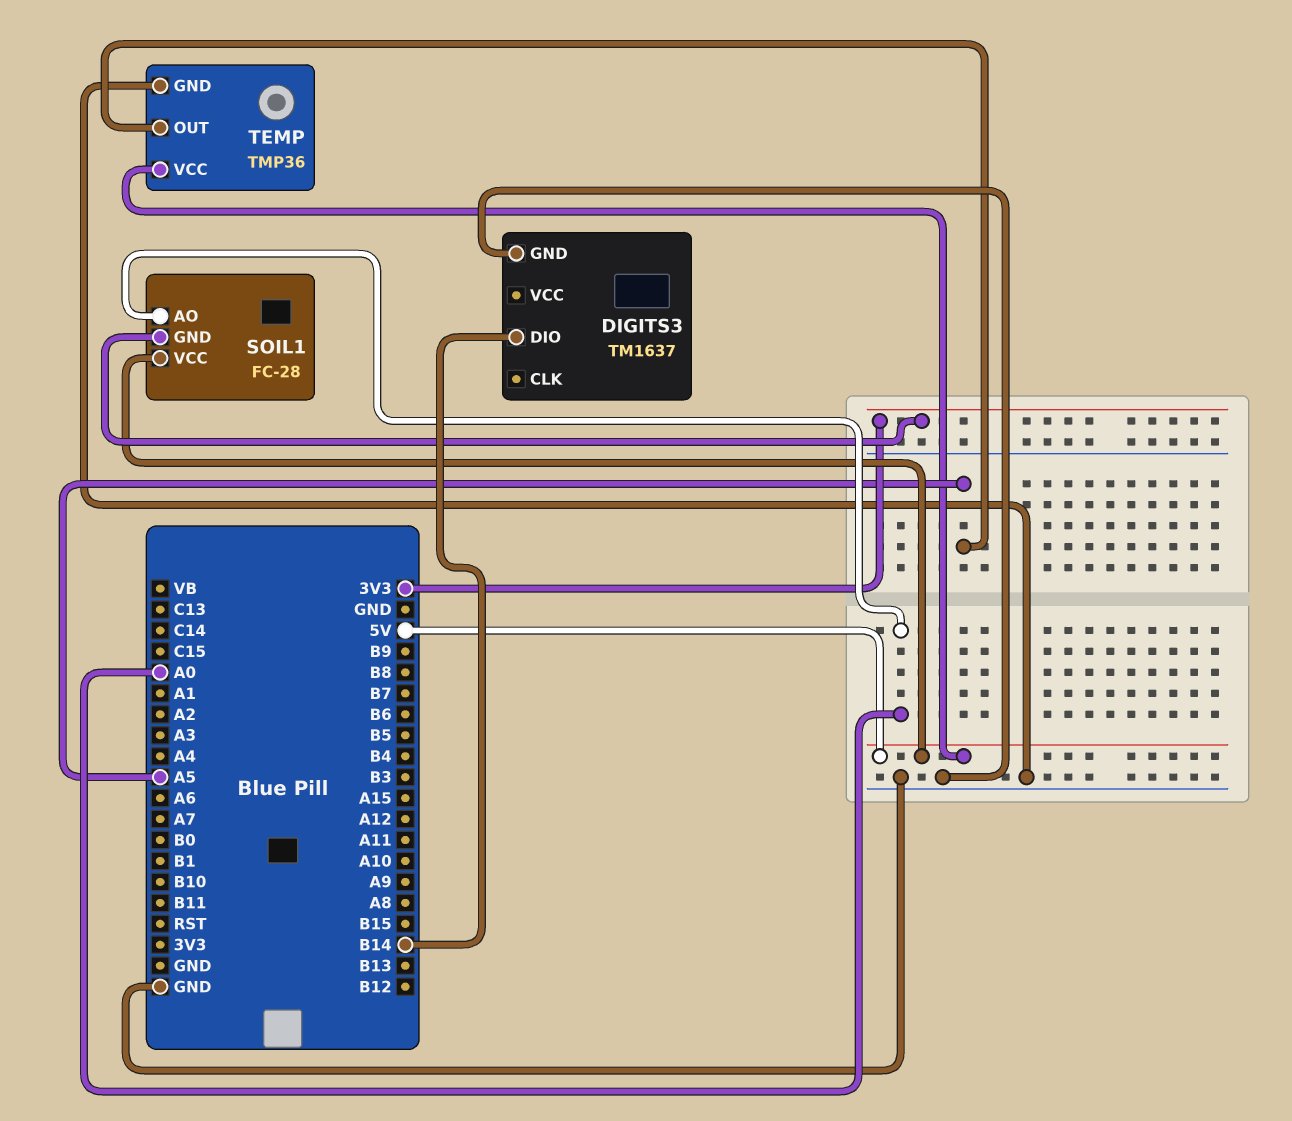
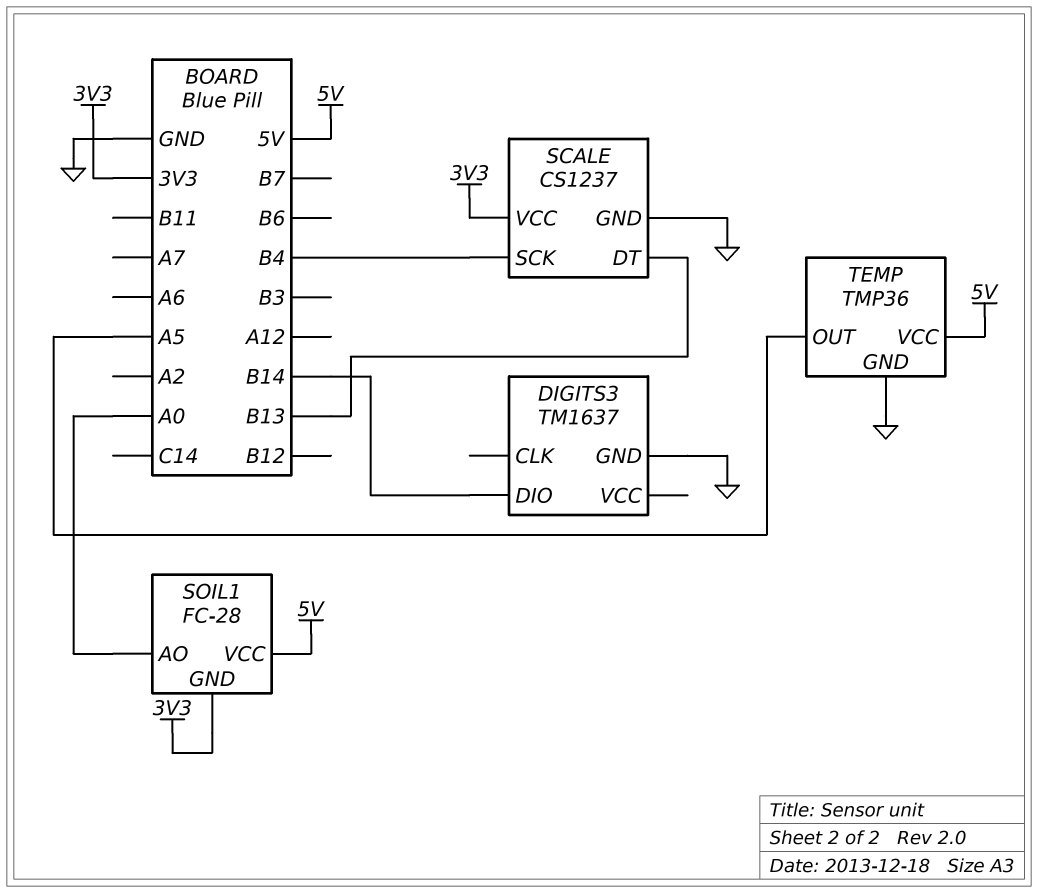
SCALE: none -> CS1237
SCALE pin DT: none -> B13
SCALE pin GND: none -> GND
SCALE pin SCK: none -> B4
SCALE pin VCC: none -> 3V3

